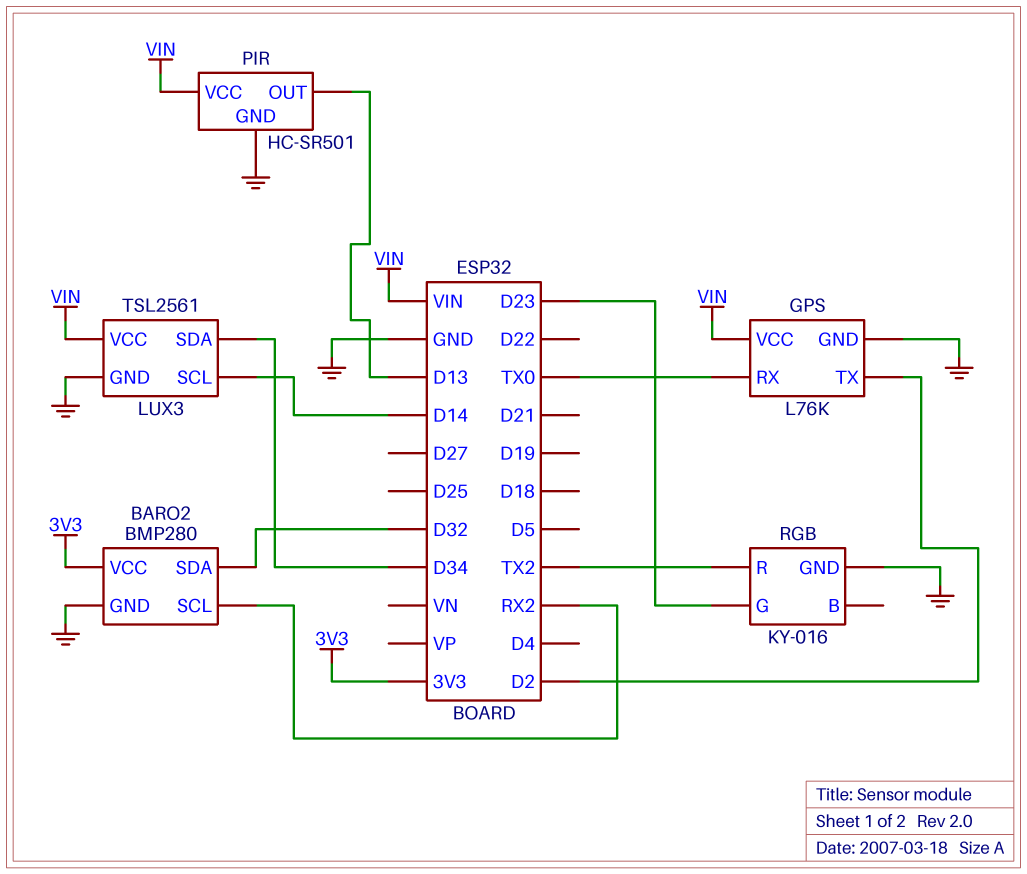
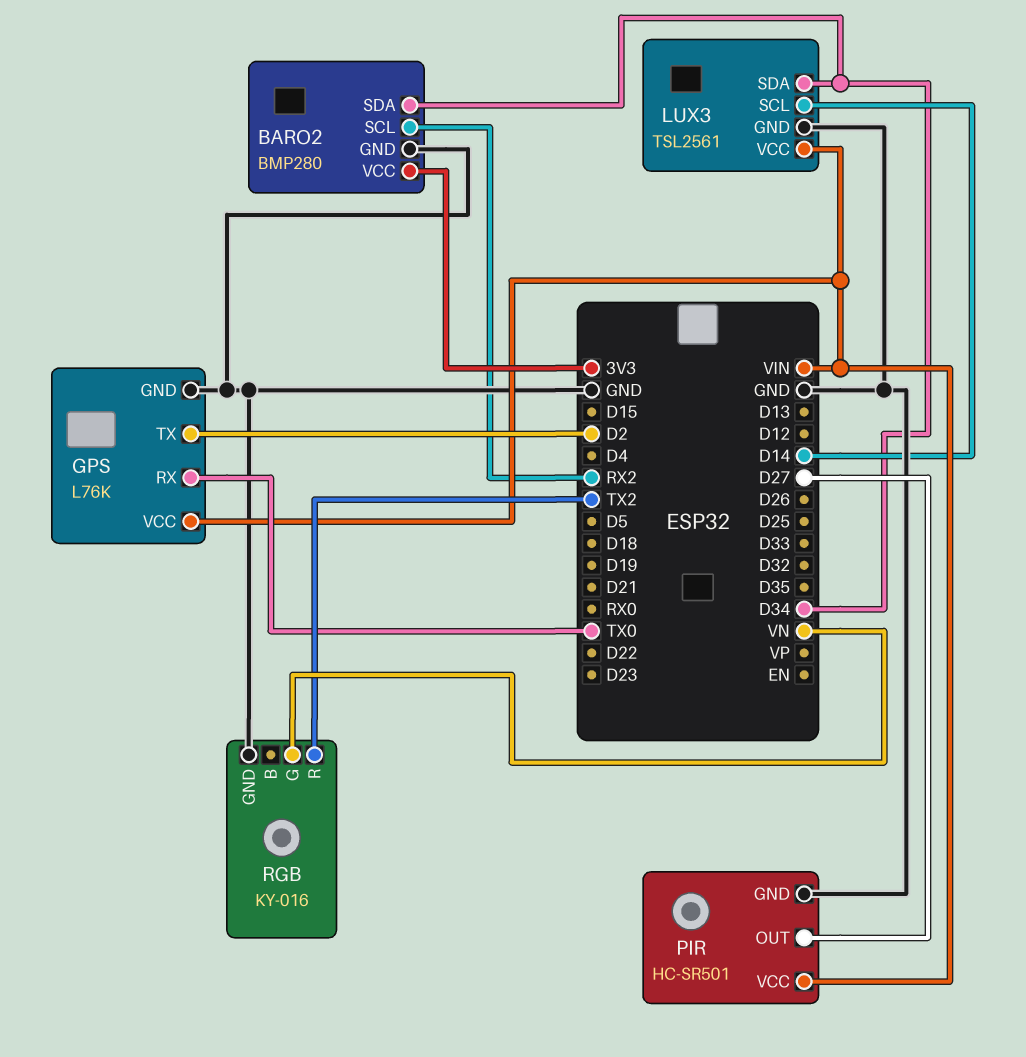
BARO2 pin SDA: D32 -> D34
PIR pin OUT: D13 -> D27
RGB pin G: D23 -> VN

